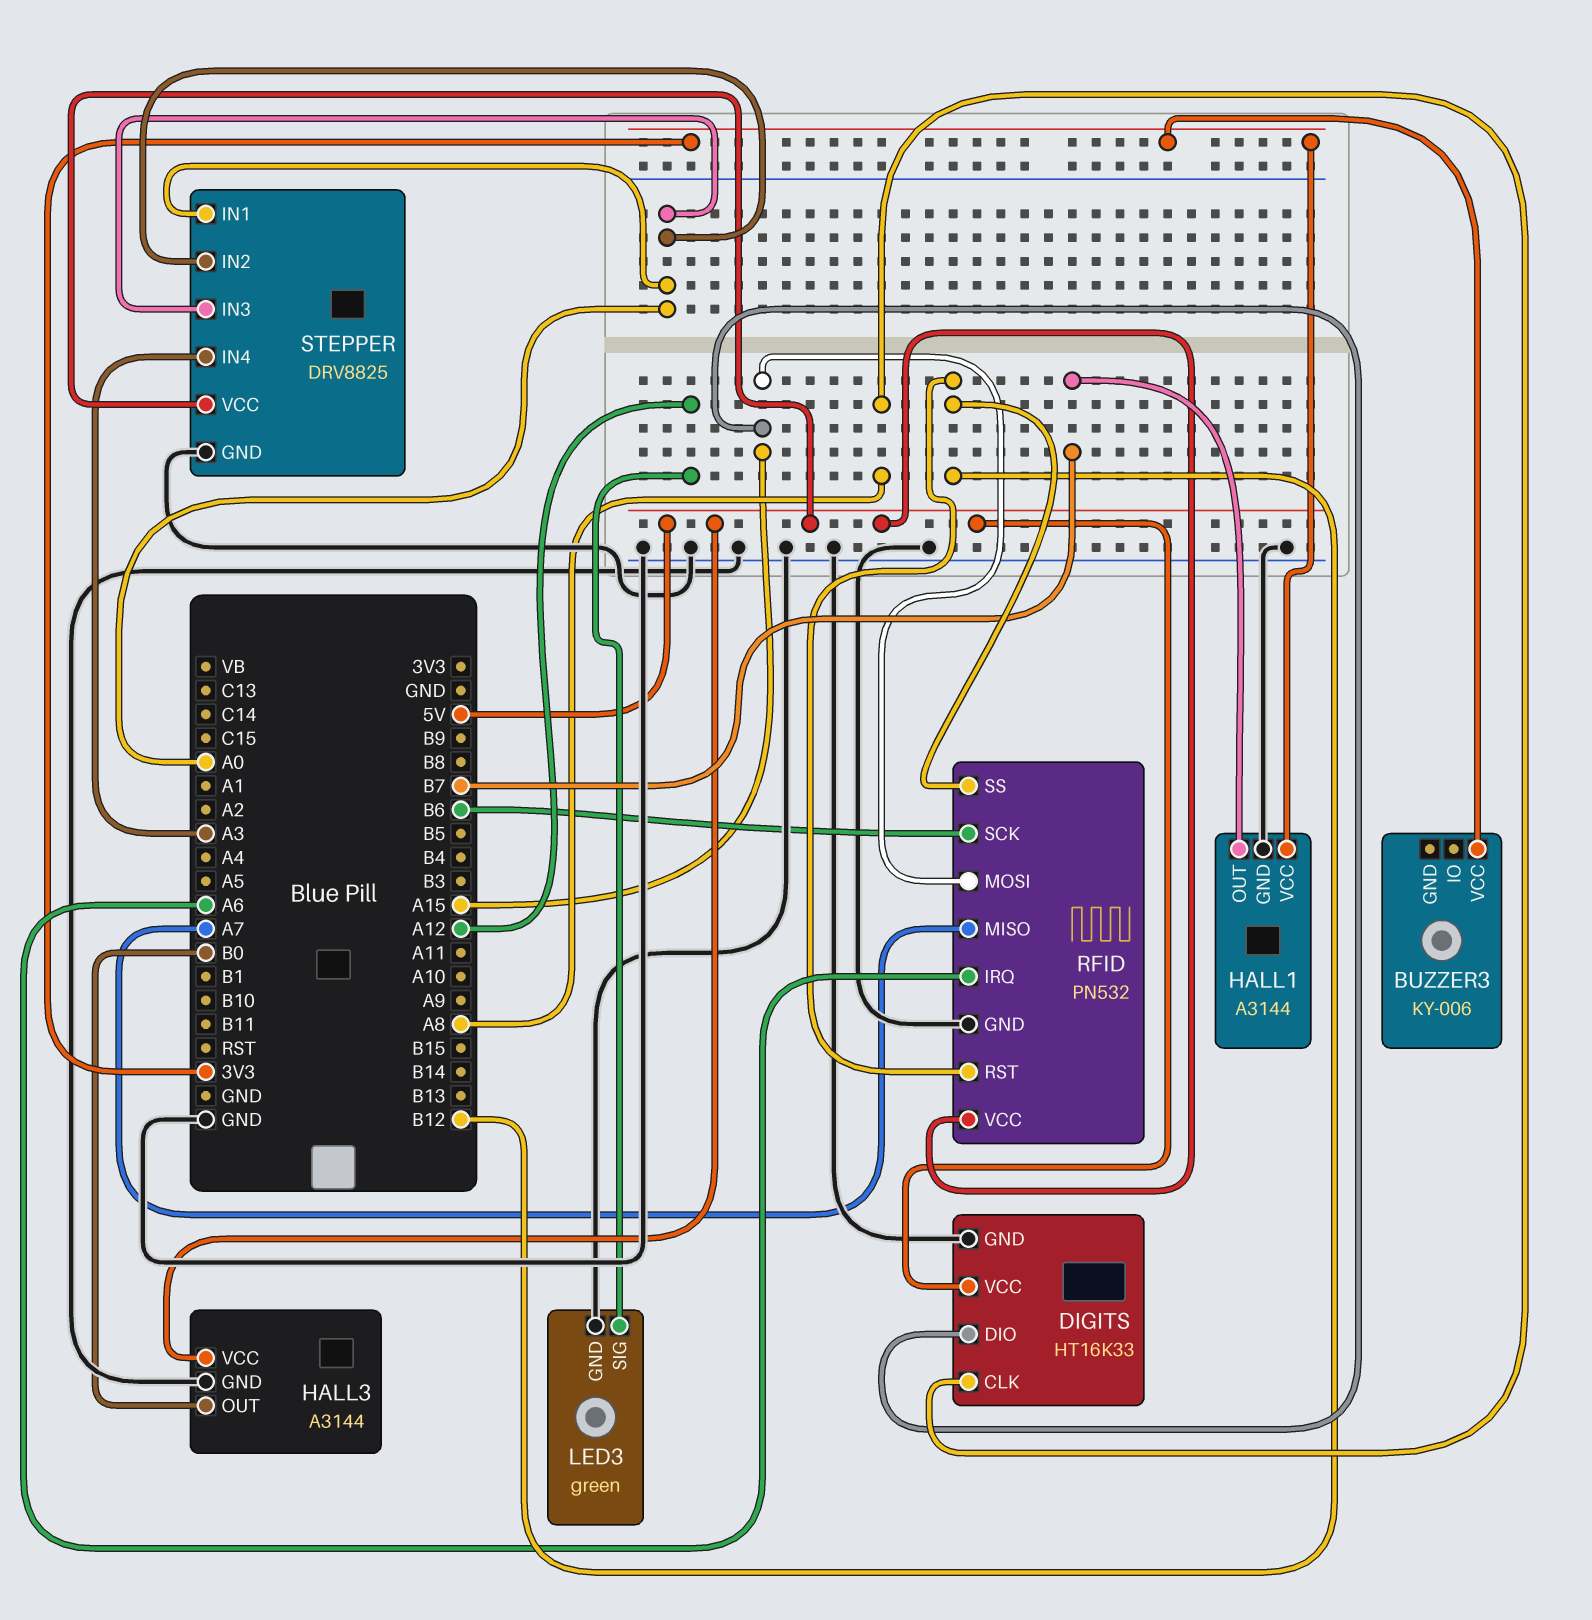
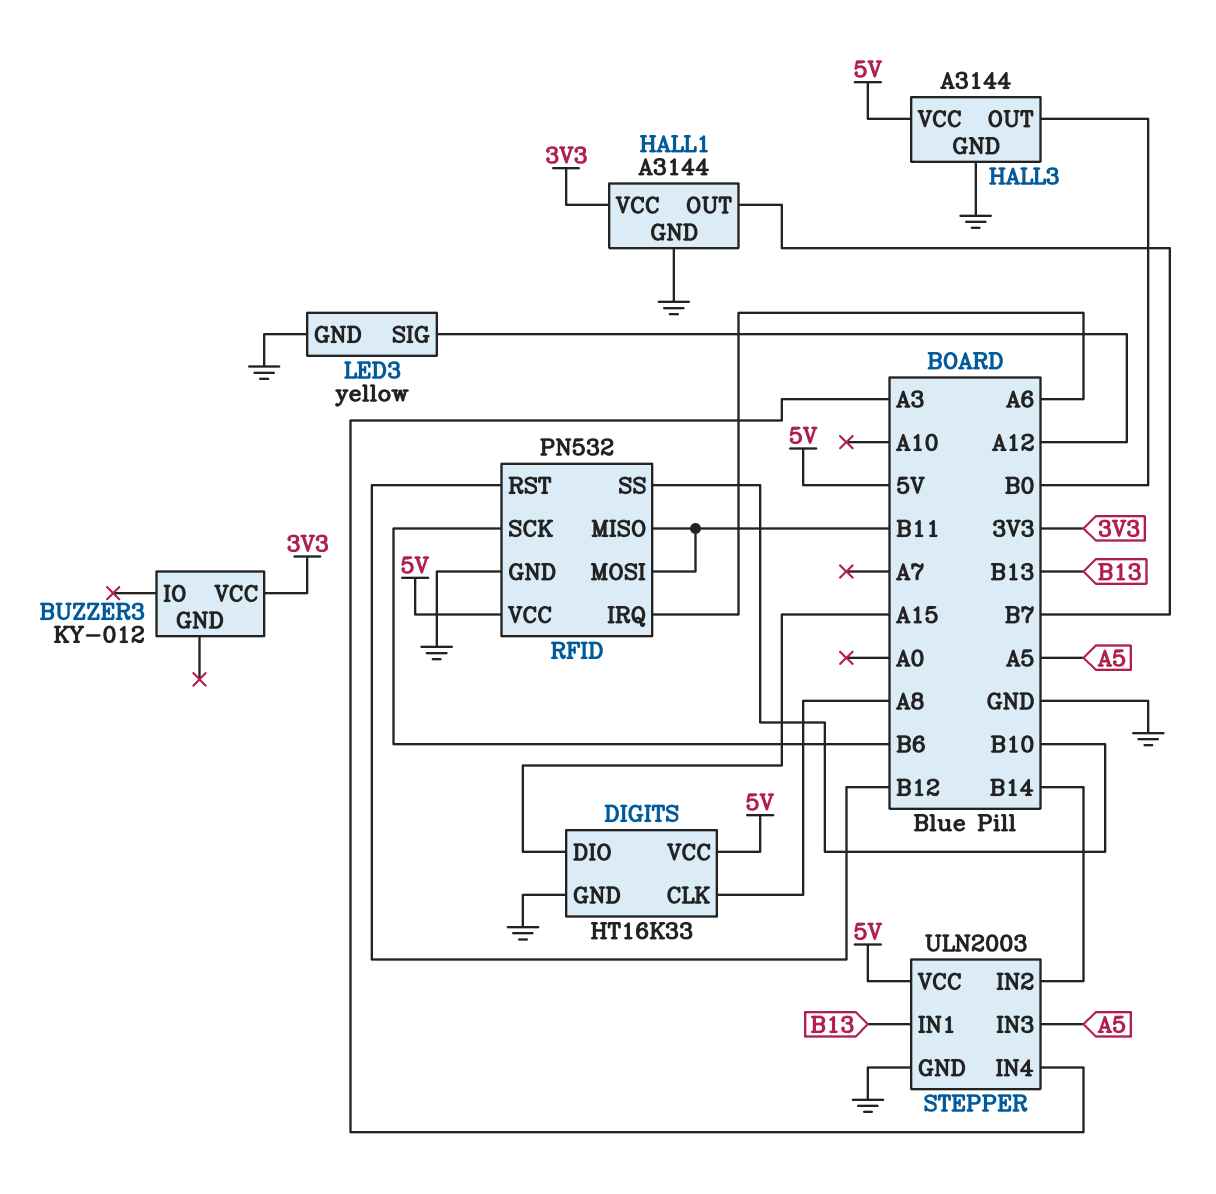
BUZZER3: KY-006 -> KY-012
LED3: green -> yellow
RFID pin MISO: A7 -> B11
RFID pin MOSI: A15 -> B11
RFID pin SS: B12 -> B10
STEPPER: DRV8825 -> ULN2003
STEPPER pin IN1: A0 -> B13
STEPPER pin IN2: A0 -> B14
STEPPER pin IN3: A0 -> A5

